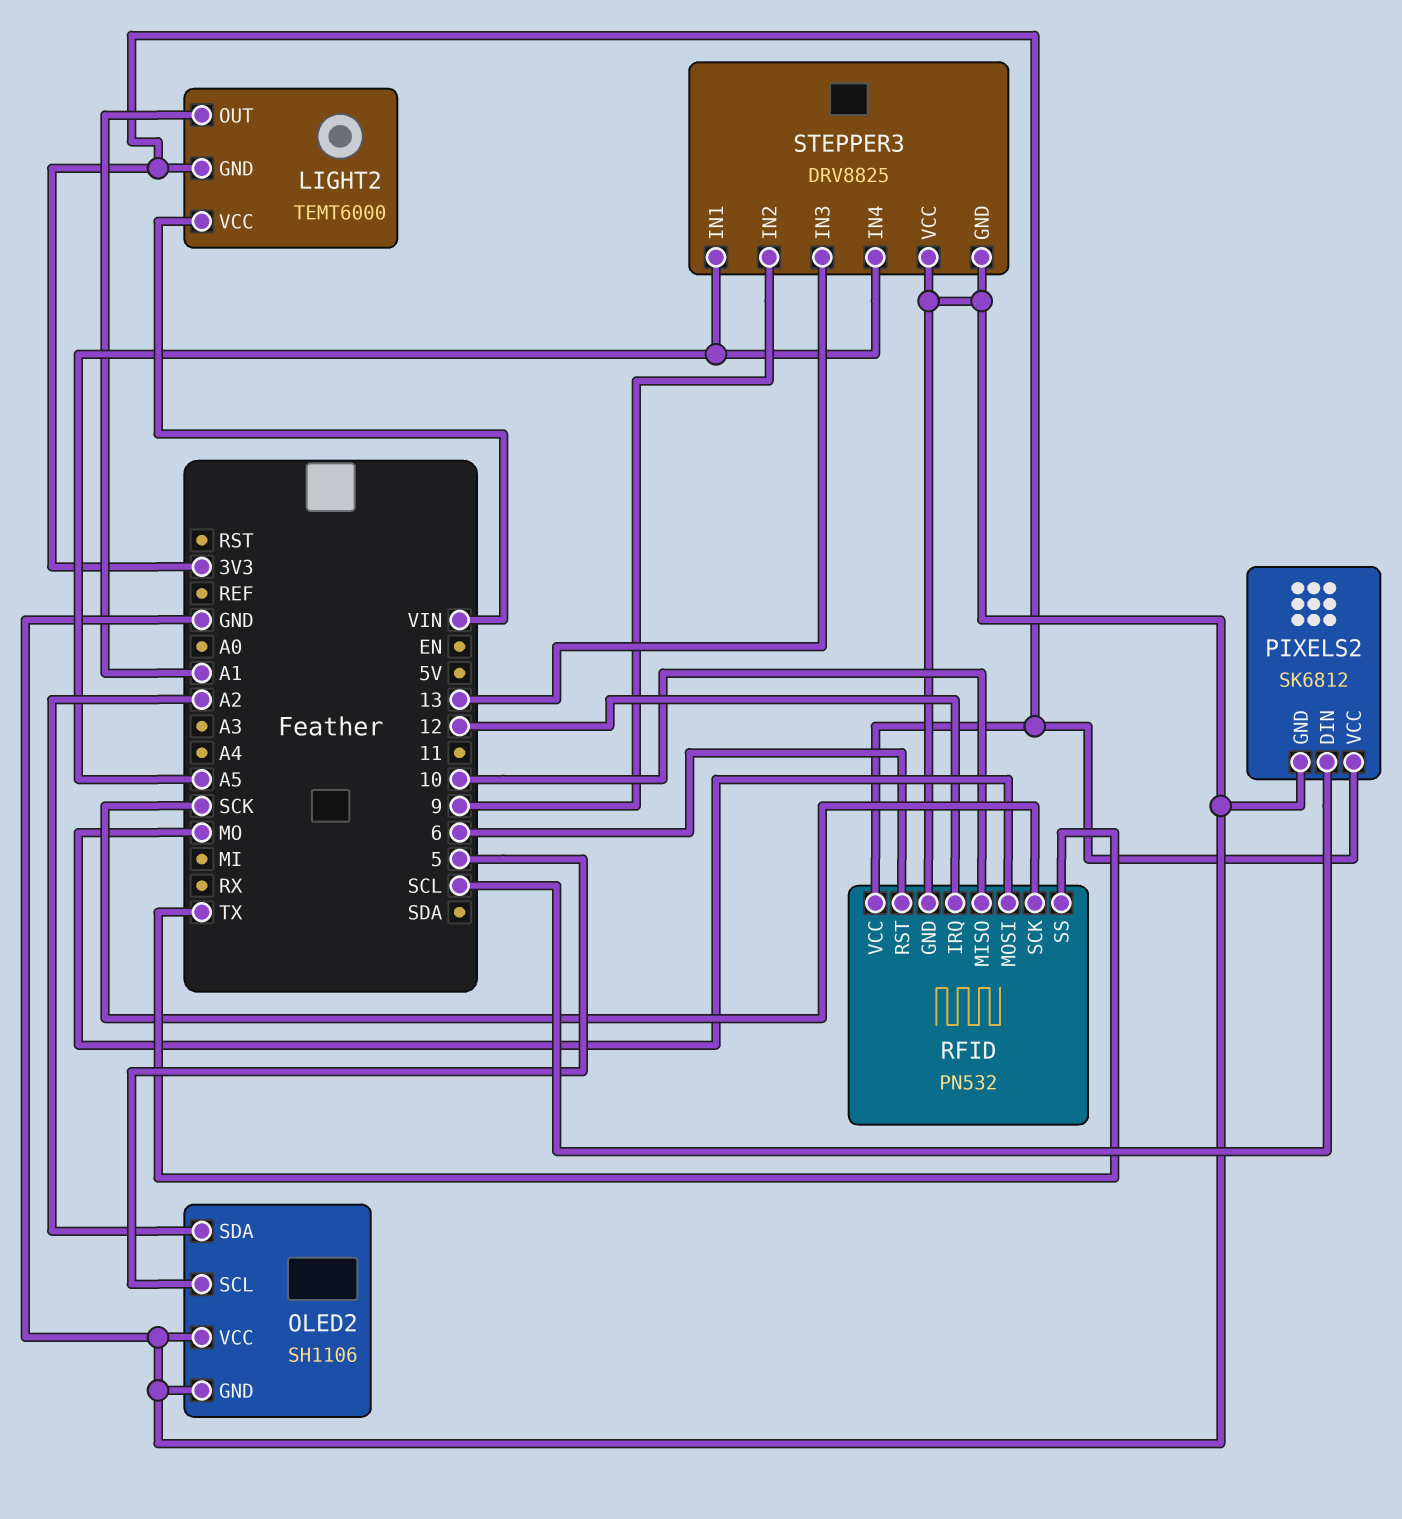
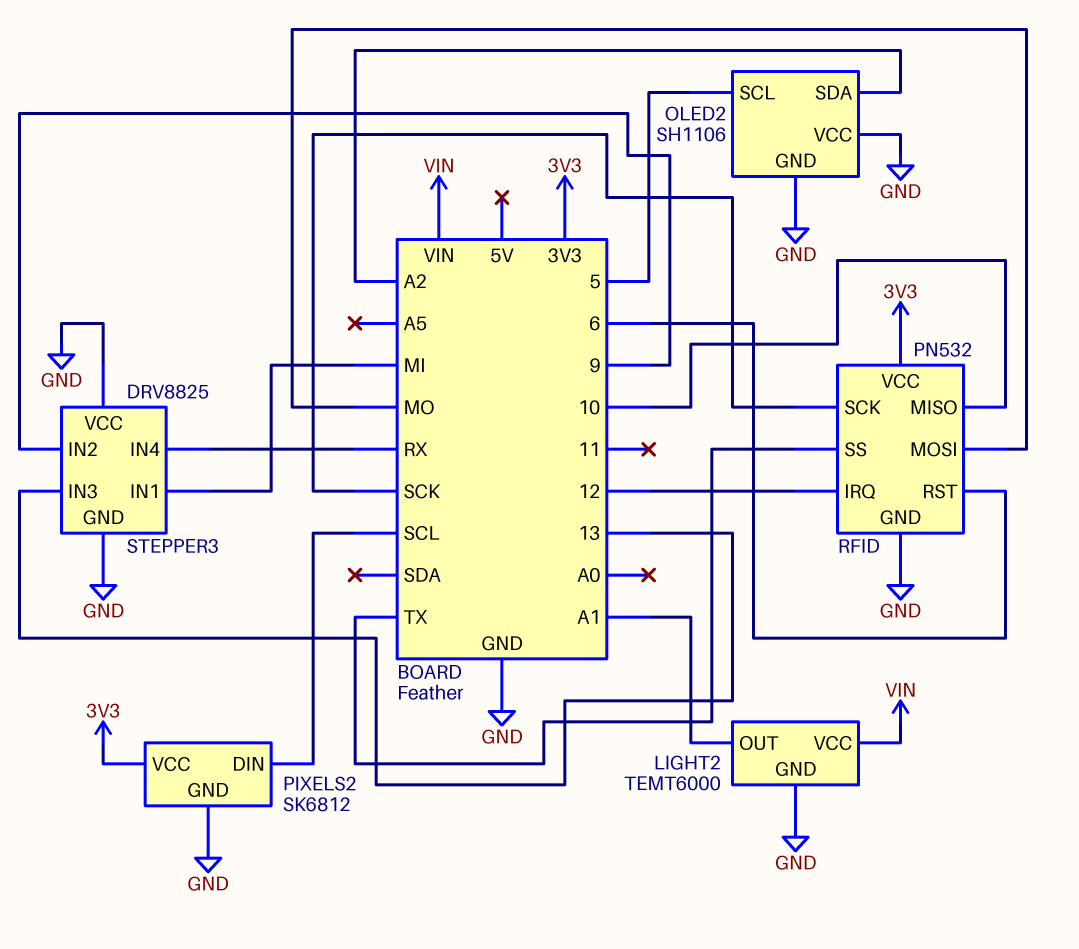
LIGHT2 pin GND: 3V3 -> GND
STEPPER3 pin IN1: A5 -> MI
STEPPER3 pin IN4: A5 -> RX

